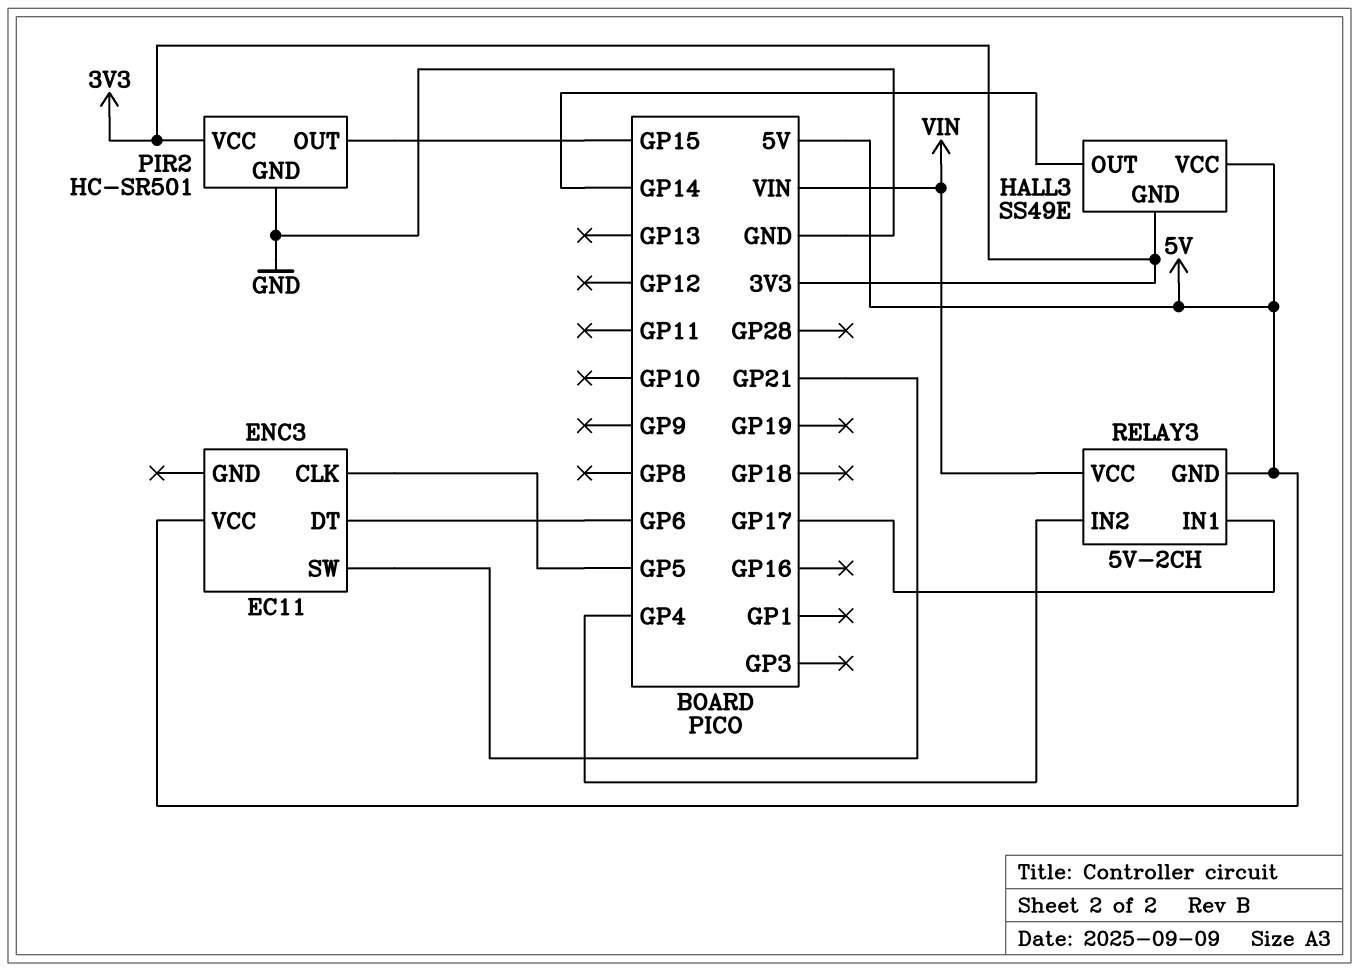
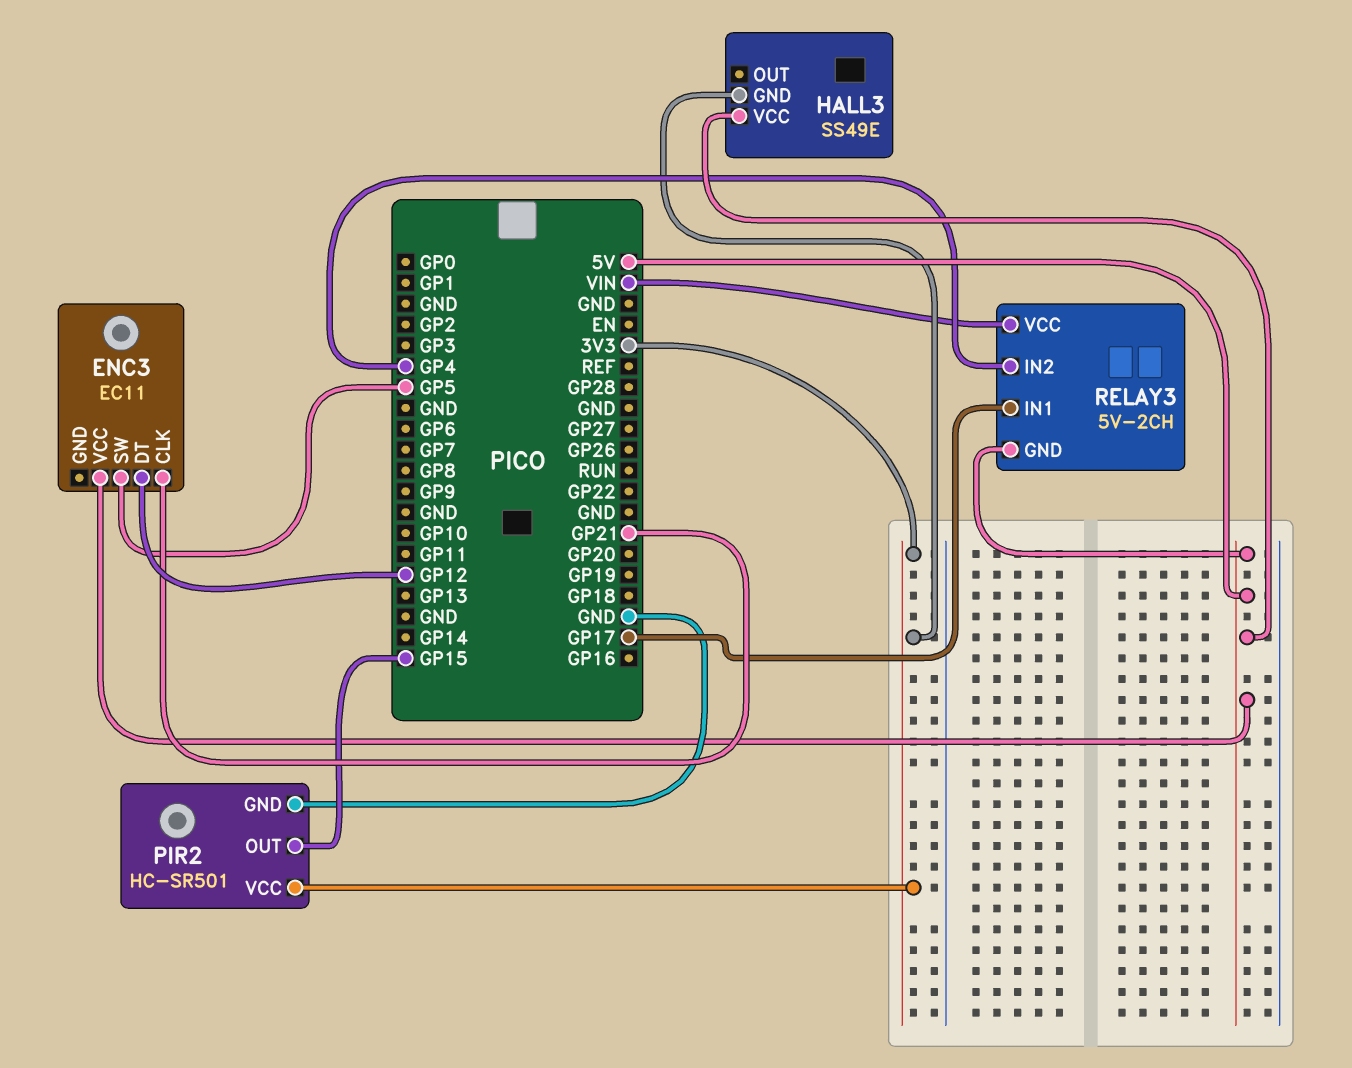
ENC3 pin CLK: GP5 -> GP21
ENC3 pin DT: GP6 -> GP12
ENC3 pin SW: GP21 -> GP5
HALL3 pin OUT: GP14 -> none

